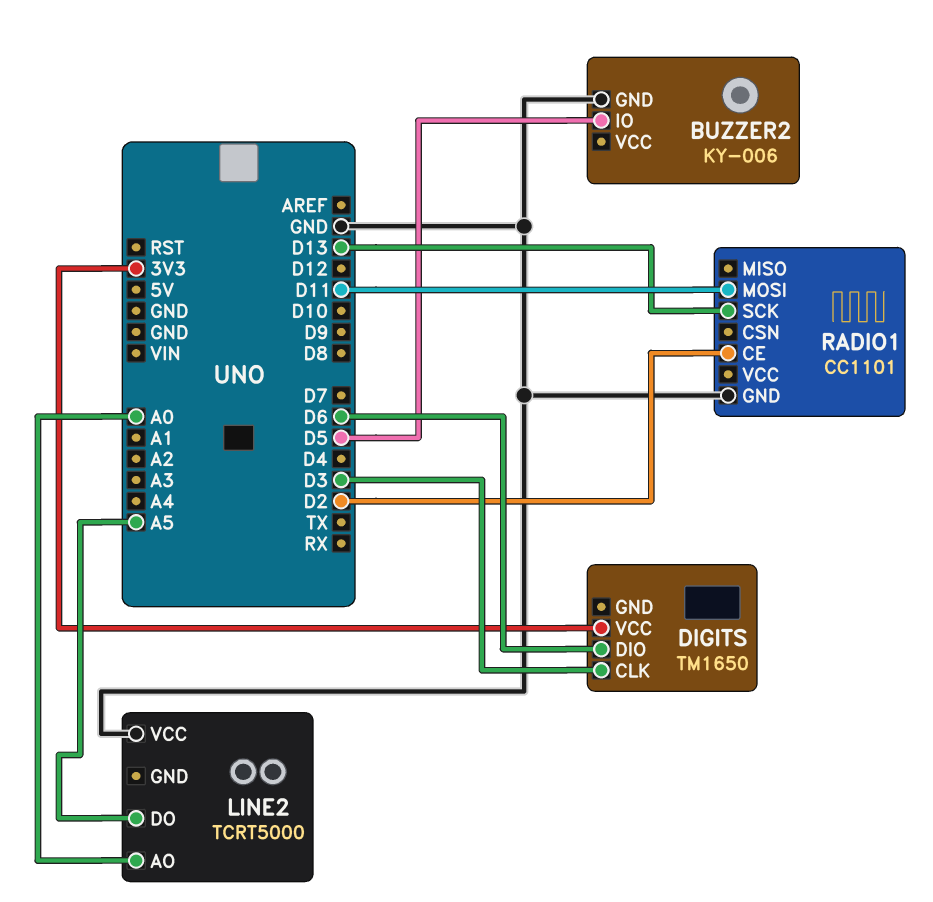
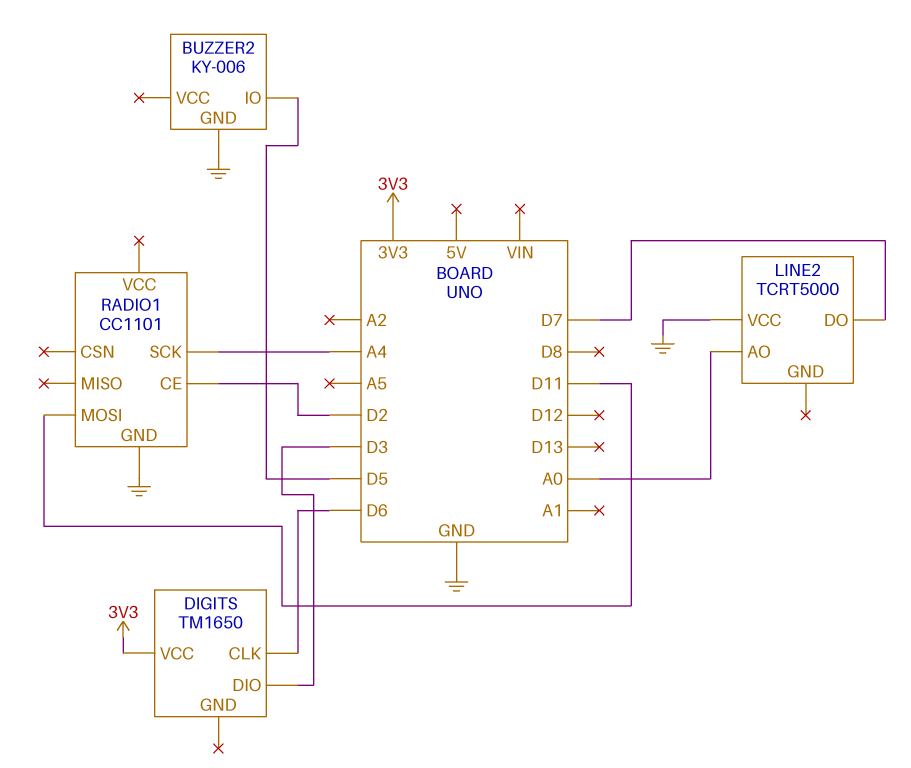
DIGITS pin CLK: D3 -> D6
DIGITS pin DIO: D6 -> D3
LINE2 pin DO: A5 -> D7
RADIO1 pin SCK: D13 -> A4

